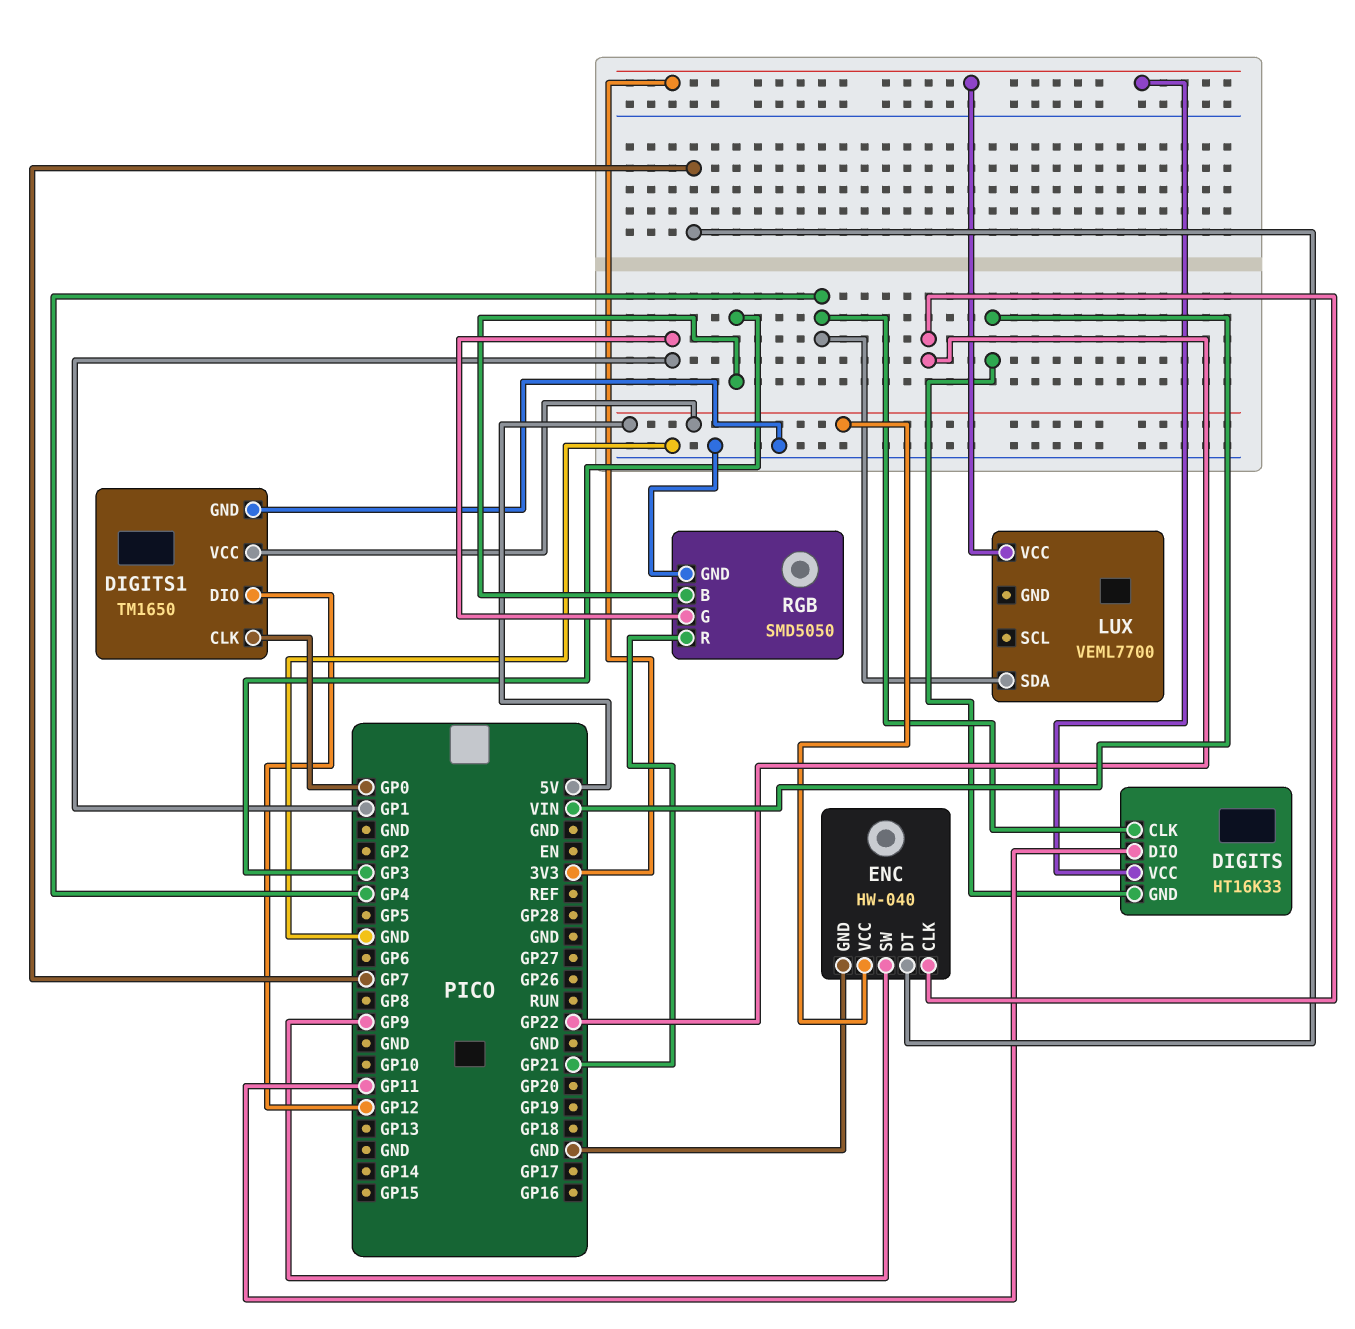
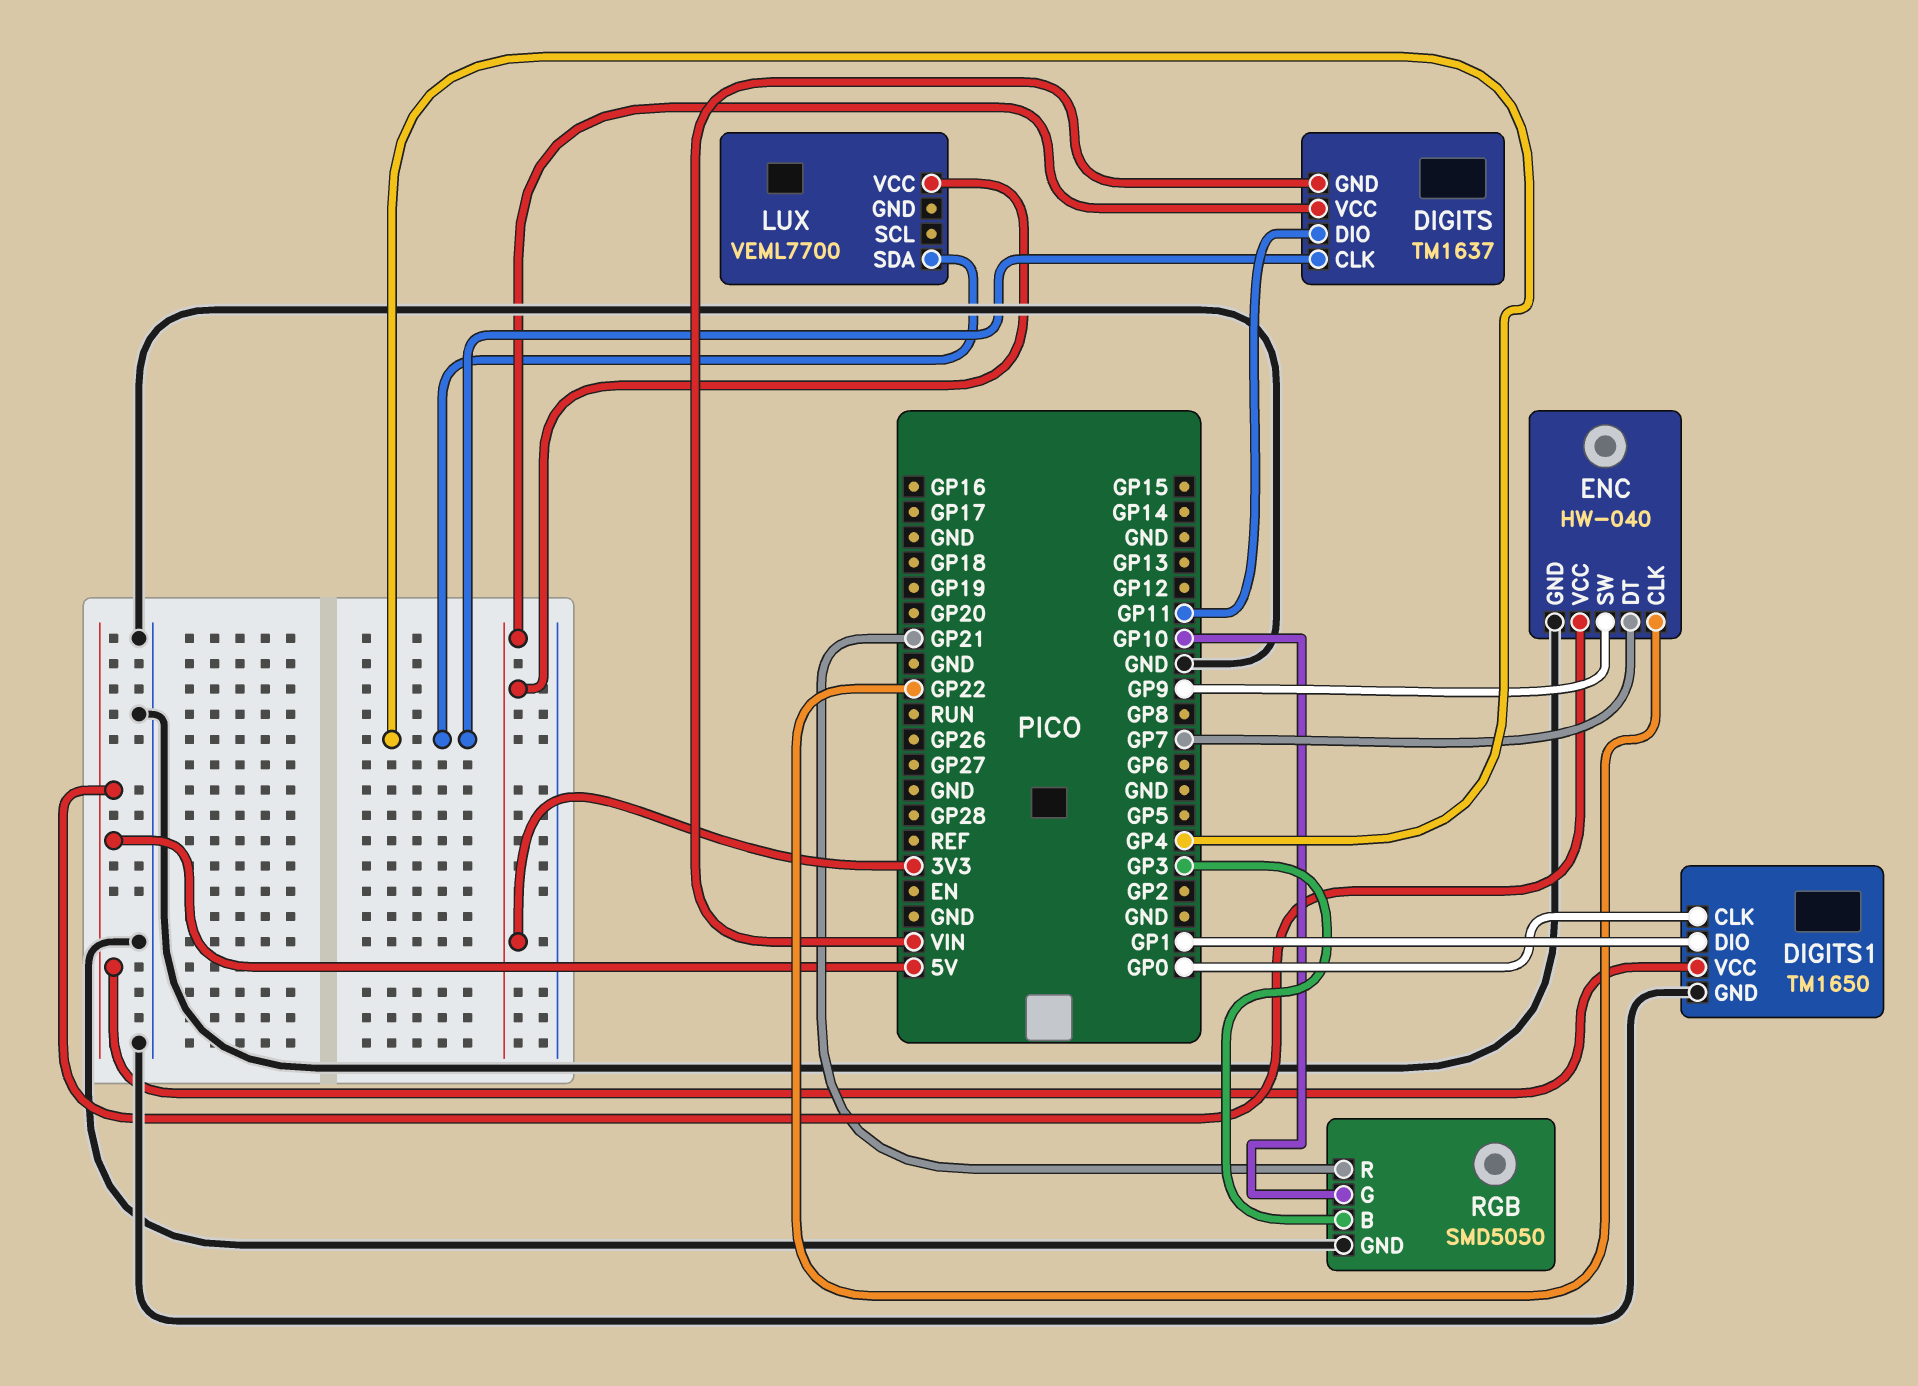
DIGITS: HT16K33 -> TM1637
DIGITS1 pin DIO: GP12 -> GP1
RGB pin G: GP1 -> GP10

